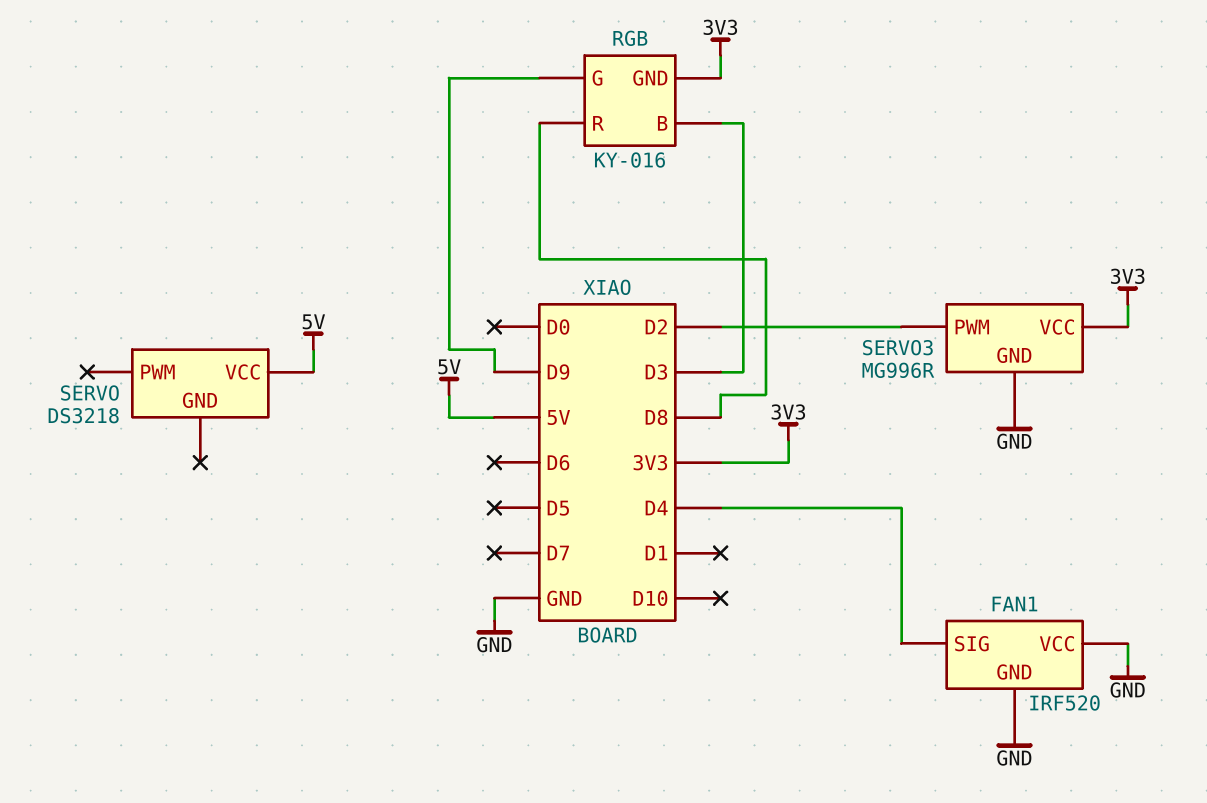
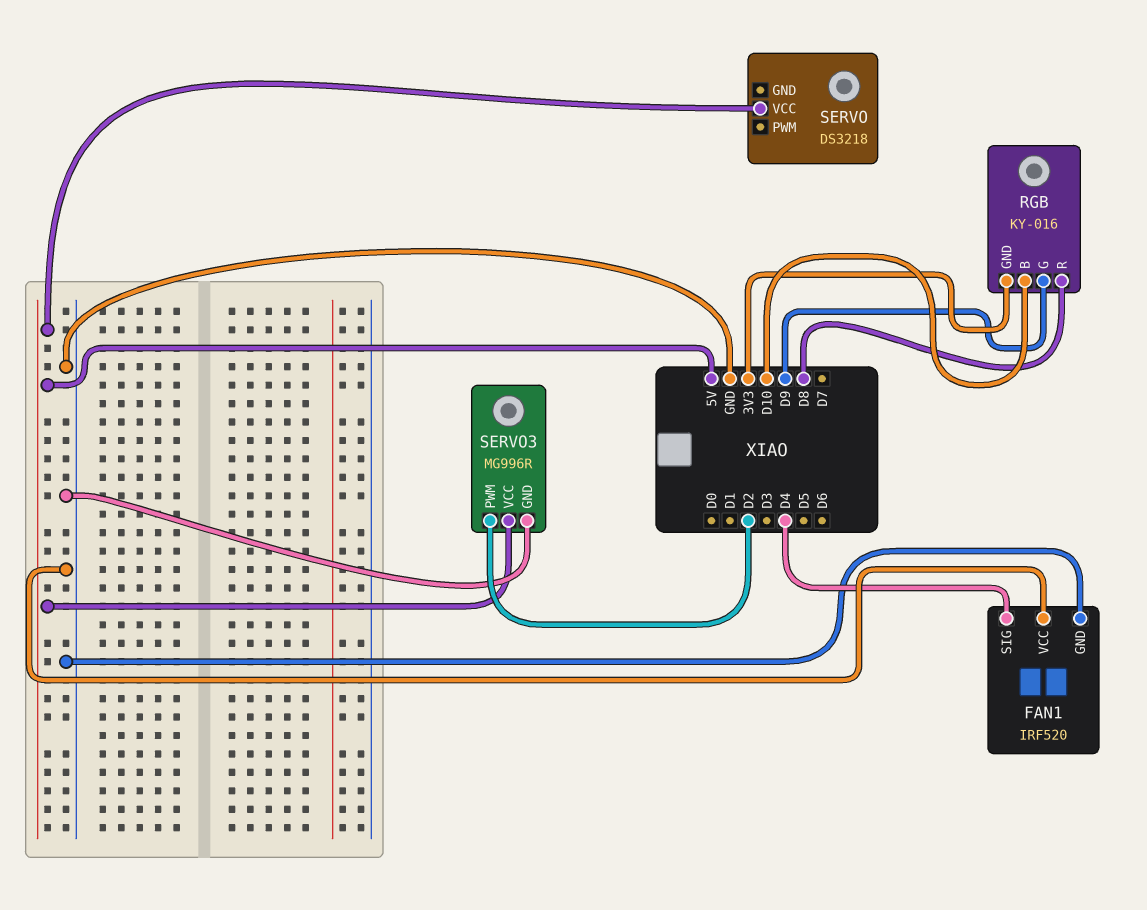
RGB pin B: D3 -> D10
SERVO3 pin VCC: 3V3 -> 5V

